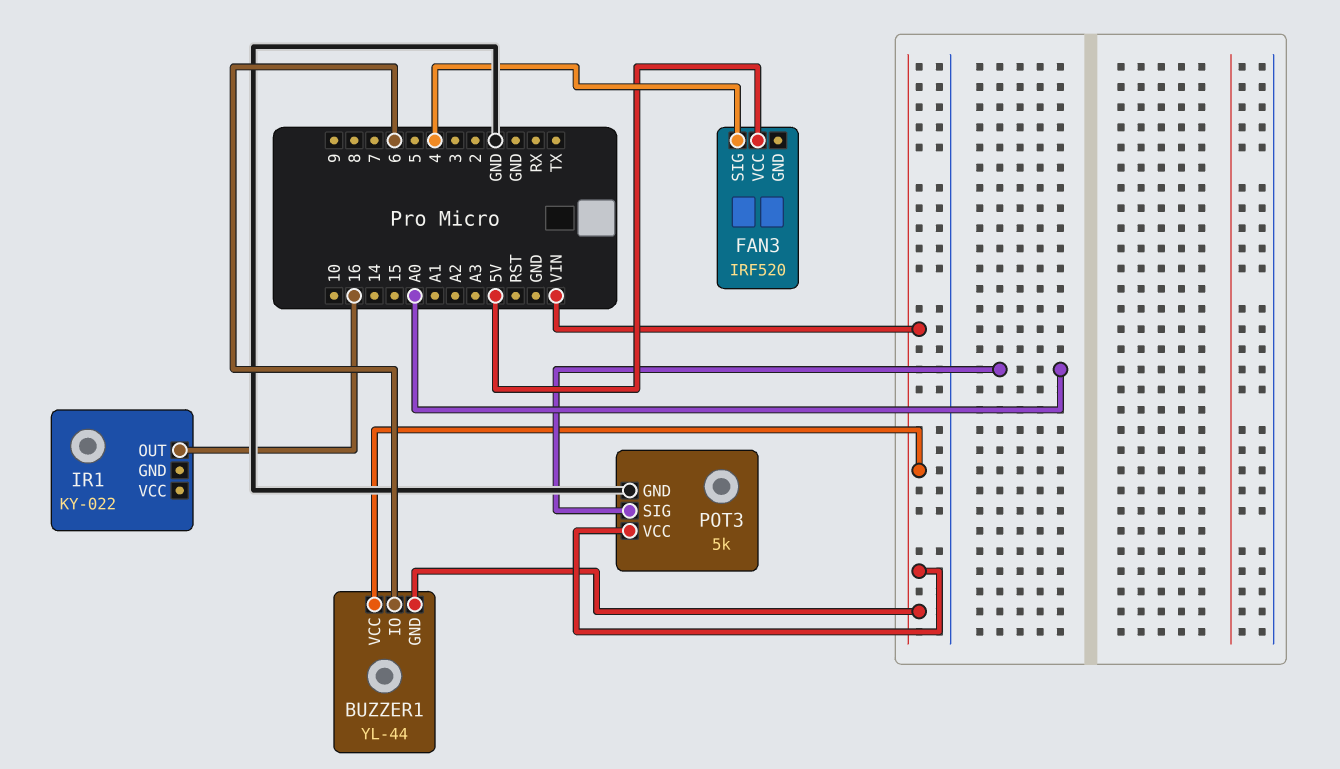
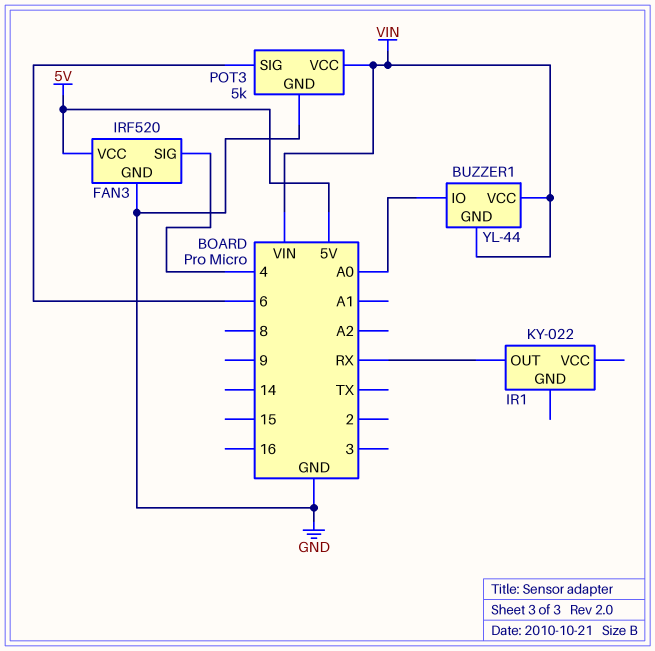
BUZZER1 pin IO: 6 -> A0
FAN3 pin GND: none -> GND
IR1 pin OUT: 16 -> RX
POT3 pin SIG: A0 -> 6

